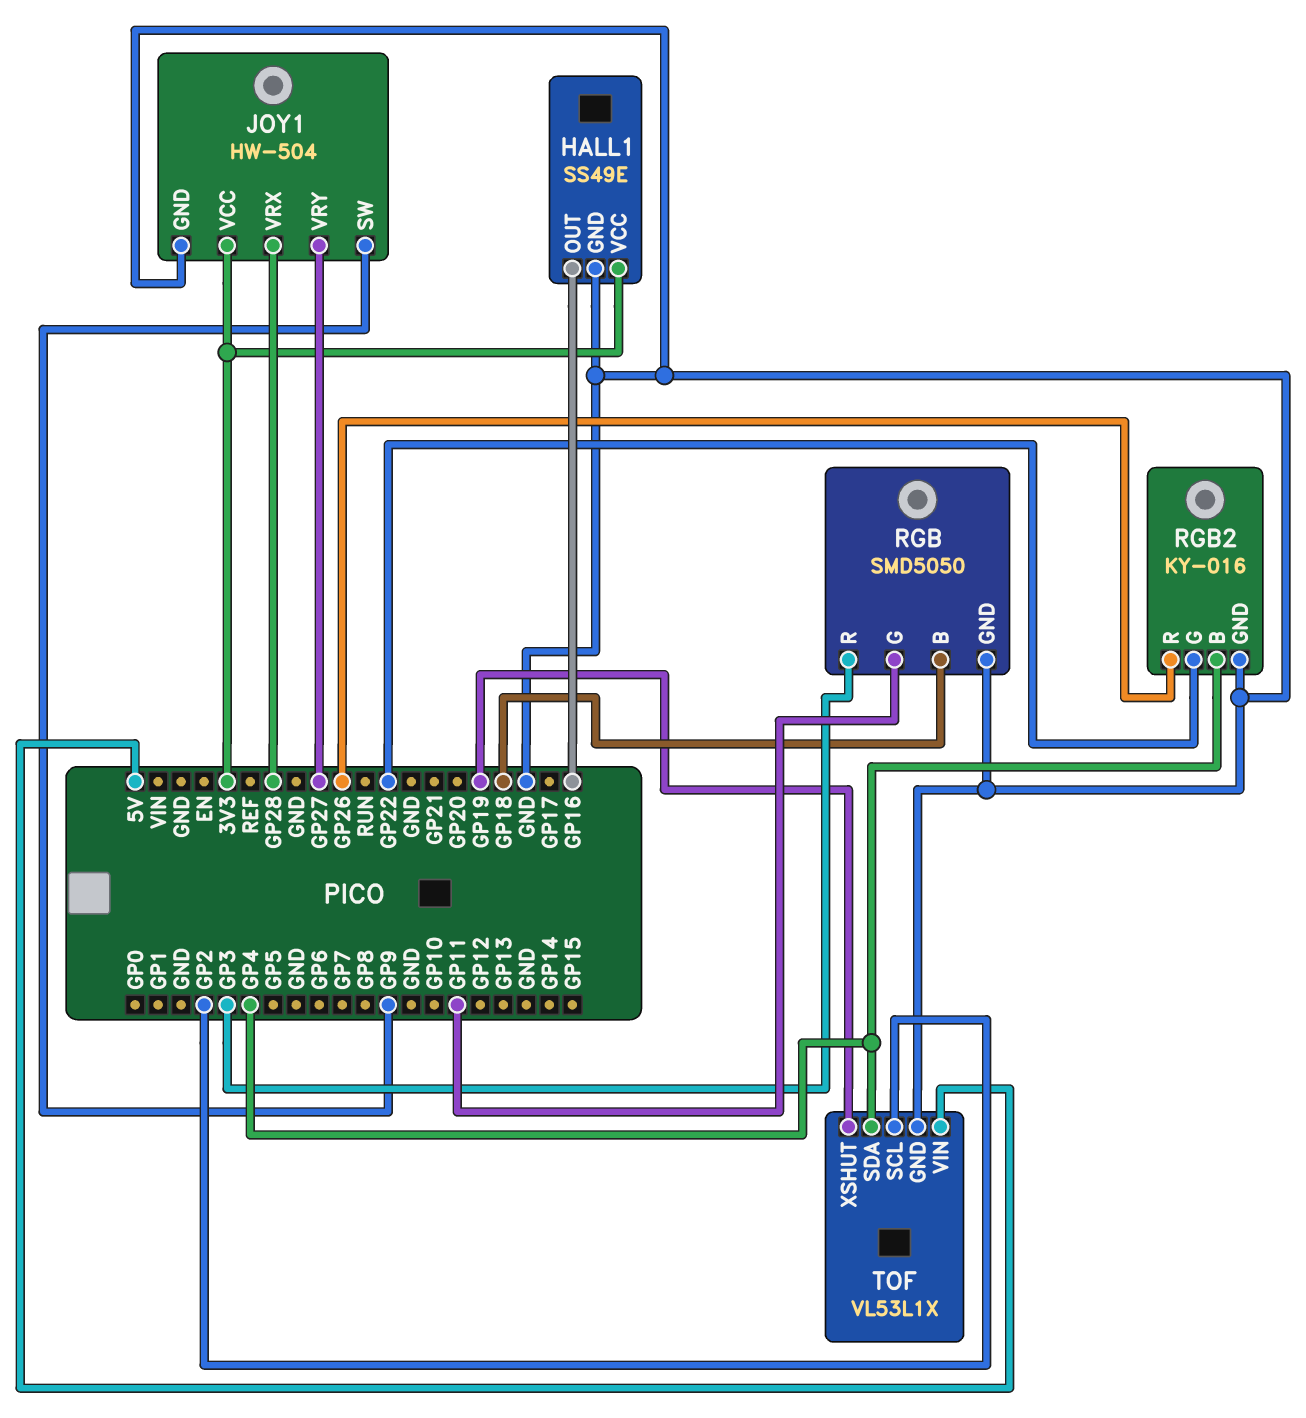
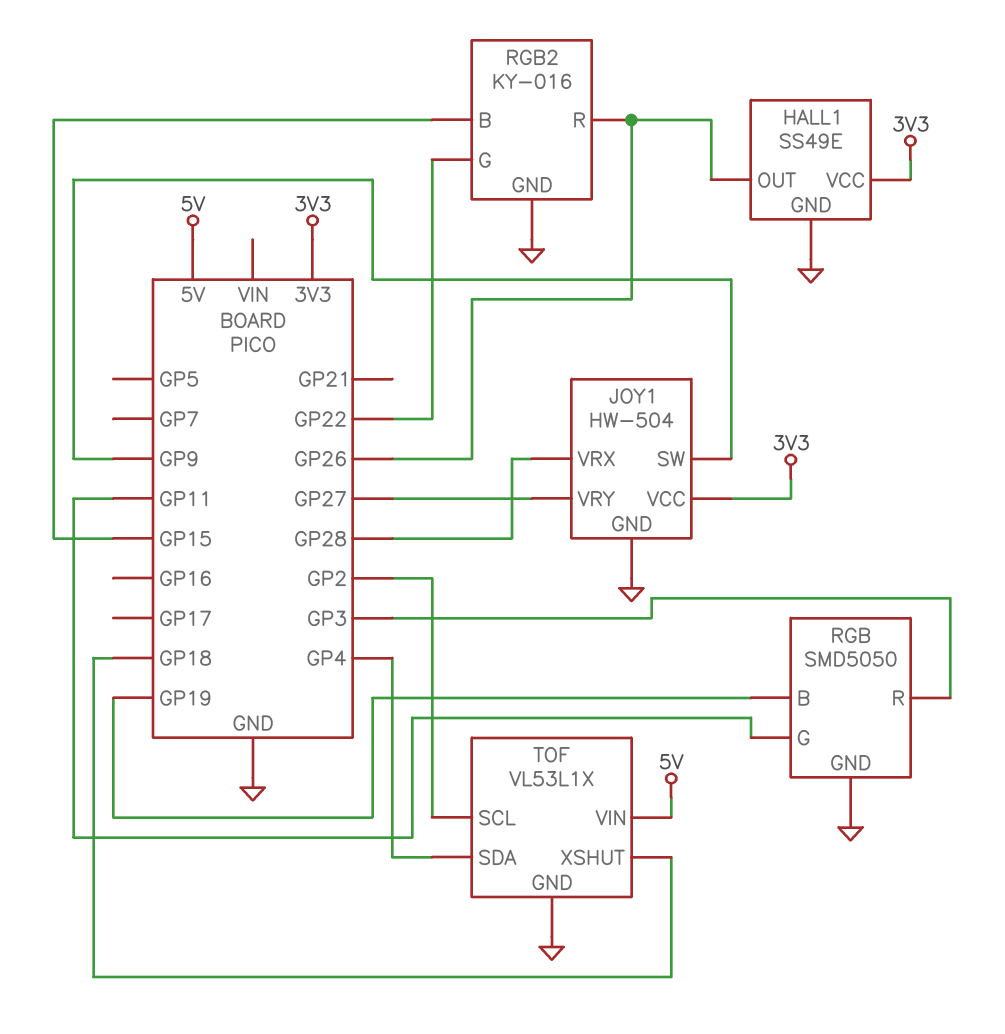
HALL1 pin OUT: GP16 -> GP26
RGB pin B: GP18 -> GP19
RGB2 pin B: GP4 -> GP15
TOF pin XSHUT: GP19 -> GP18

